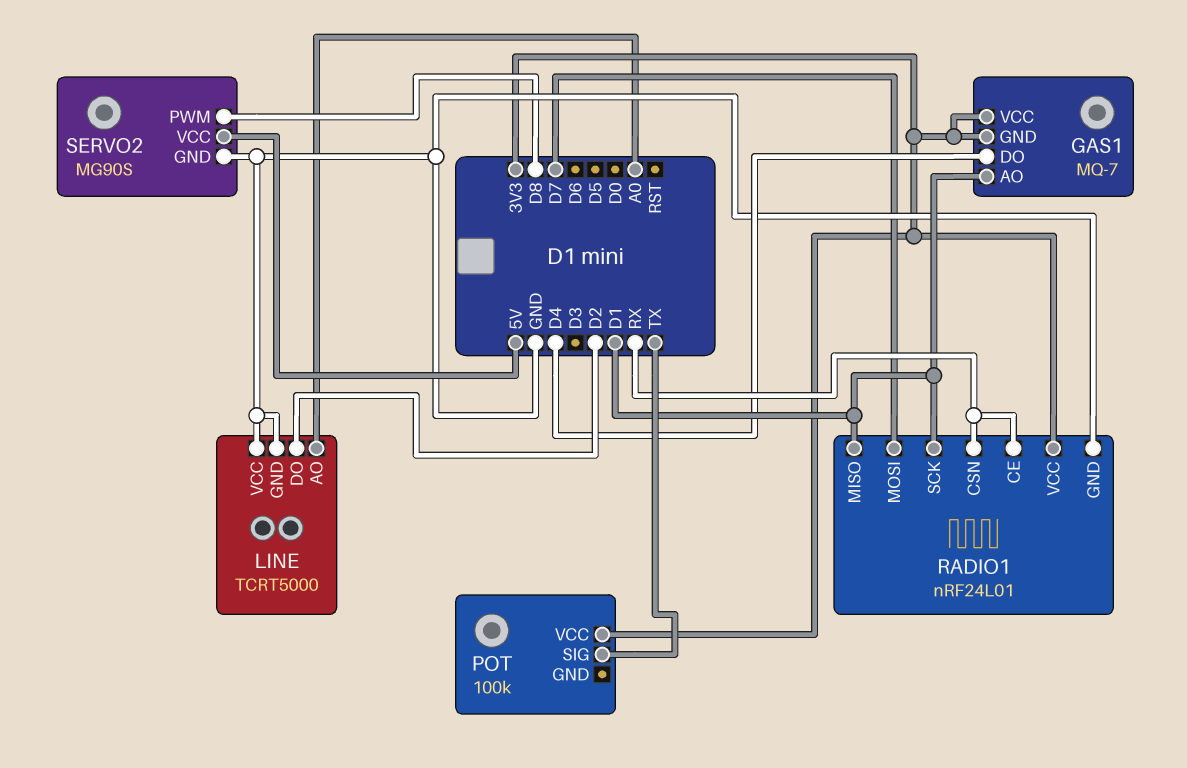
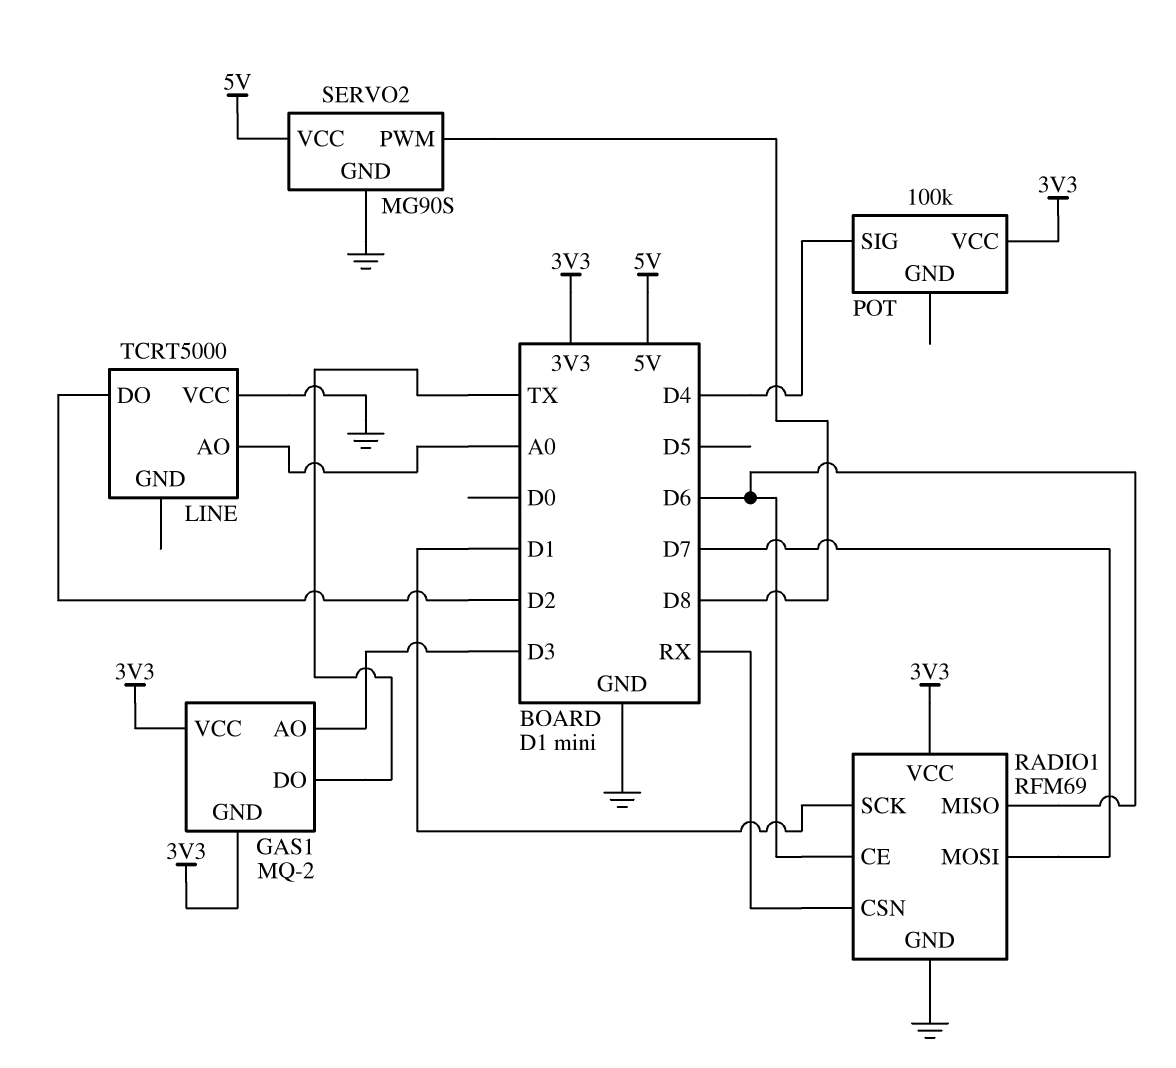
GAS1: MQ-7 -> MQ-2
GAS1 pin AO: D1 -> D3
GAS1 pin DO: D4 -> TX
LINE pin GND: GND -> none
POT pin SIG: TX -> D4
RADIO1: nRF24L01 -> RFM69
RADIO1 pin CE: RX -> D6
RADIO1 pin MISO: D1 -> D6

